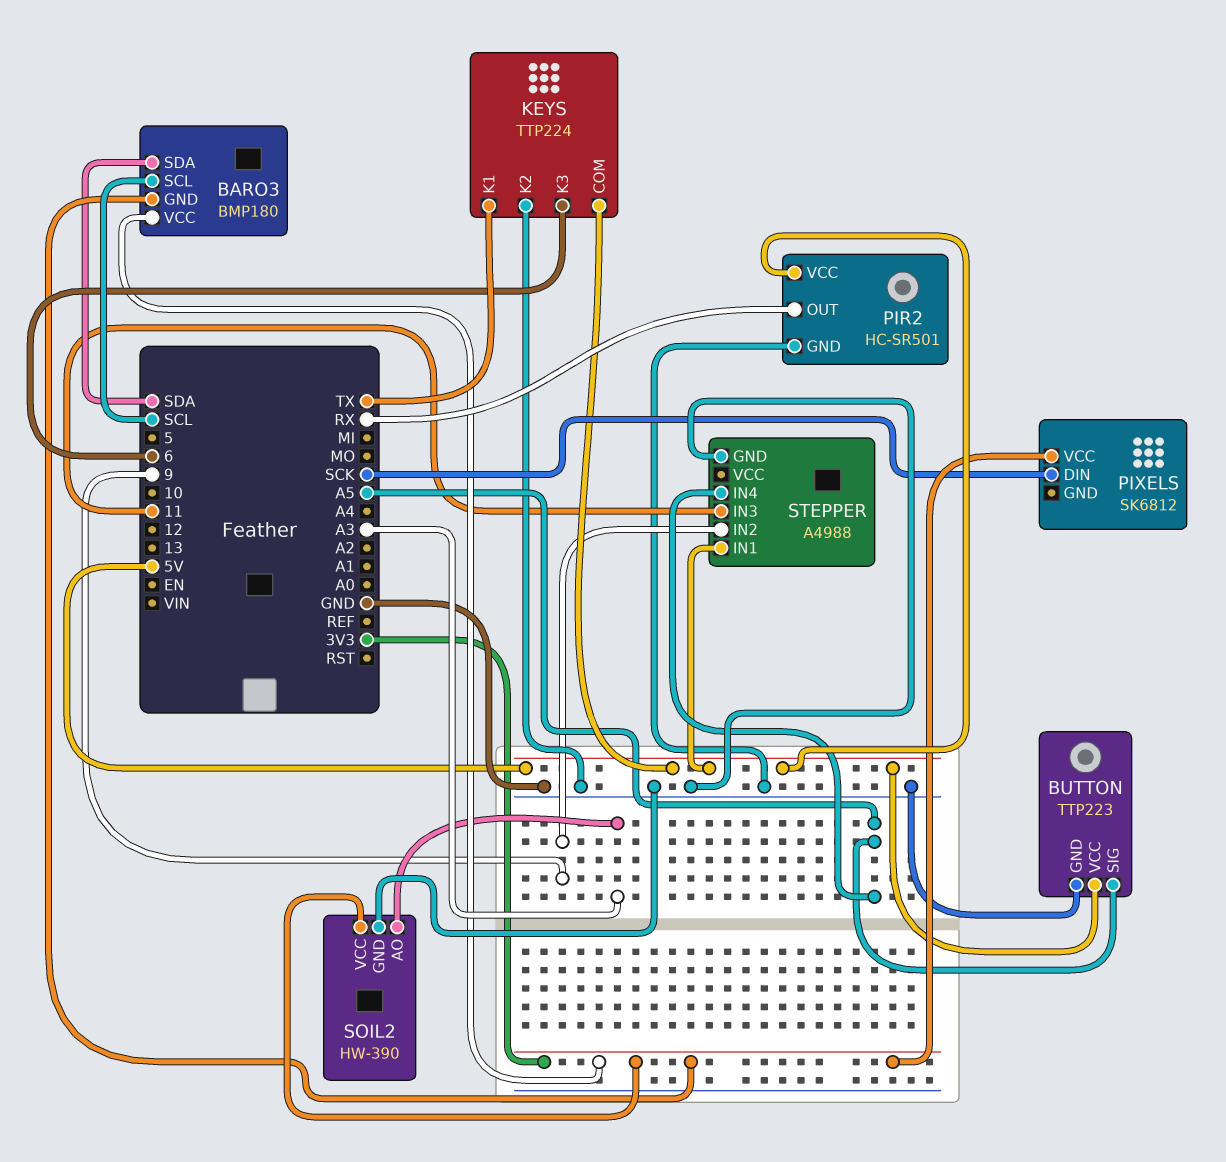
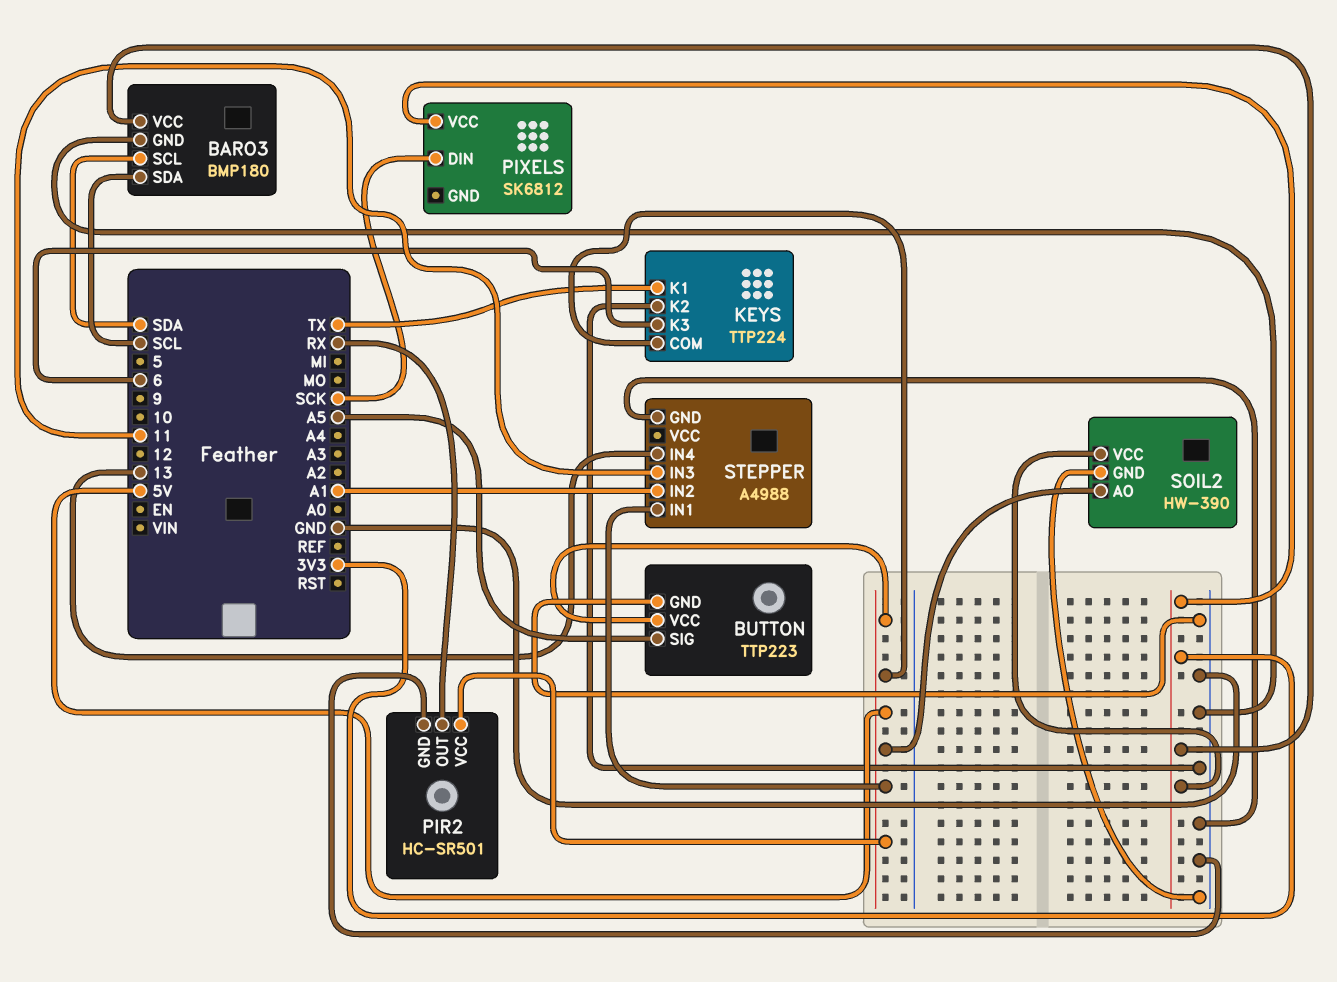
BARO3 pin GND: 3V3 -> GND
BARO3 pin SCL: SCL -> SDA
BARO3 pin SDA: SDA -> SCL
SOIL2 pin AO: A3 -> 5V
STEPPER pin IN2: 9 -> A1
STEPPER pin IN4: A5 -> 13

